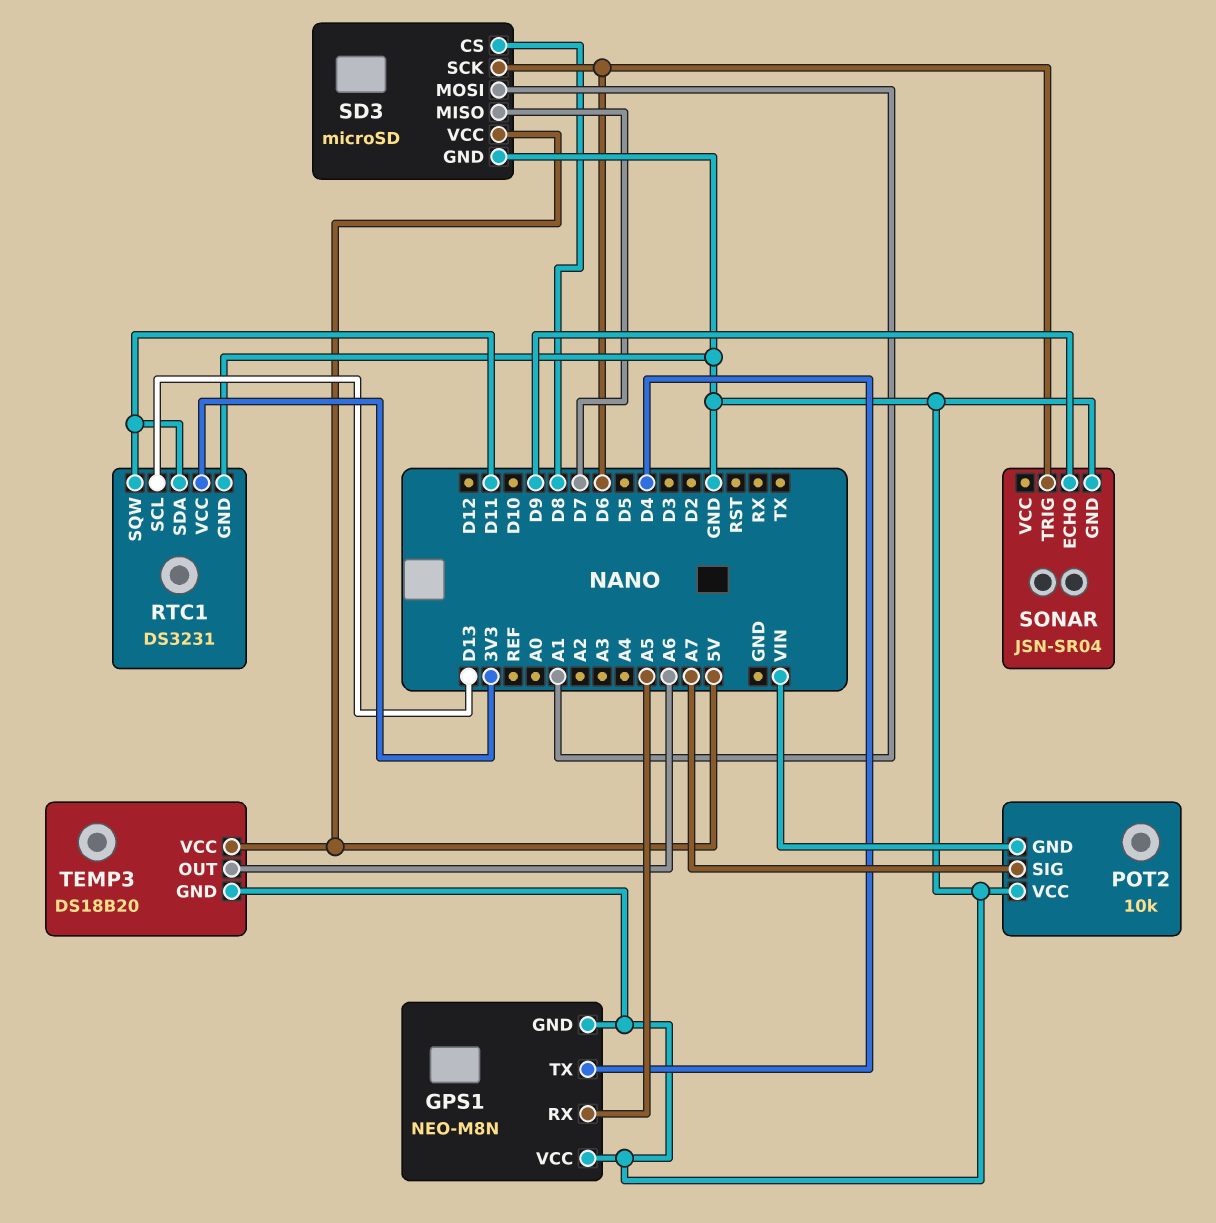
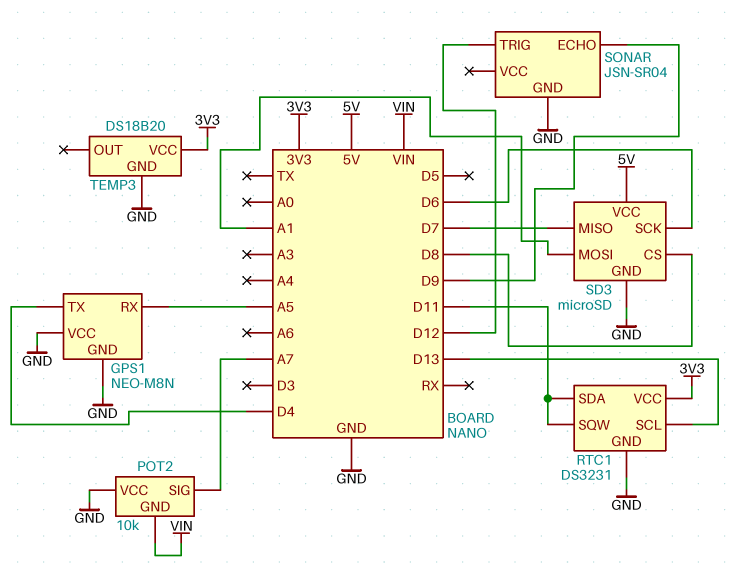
SONAR pin TRIG: D6 -> D12
TEMP3 pin OUT: A6 -> none
TEMP3 pin VCC: 5V -> 3V3

